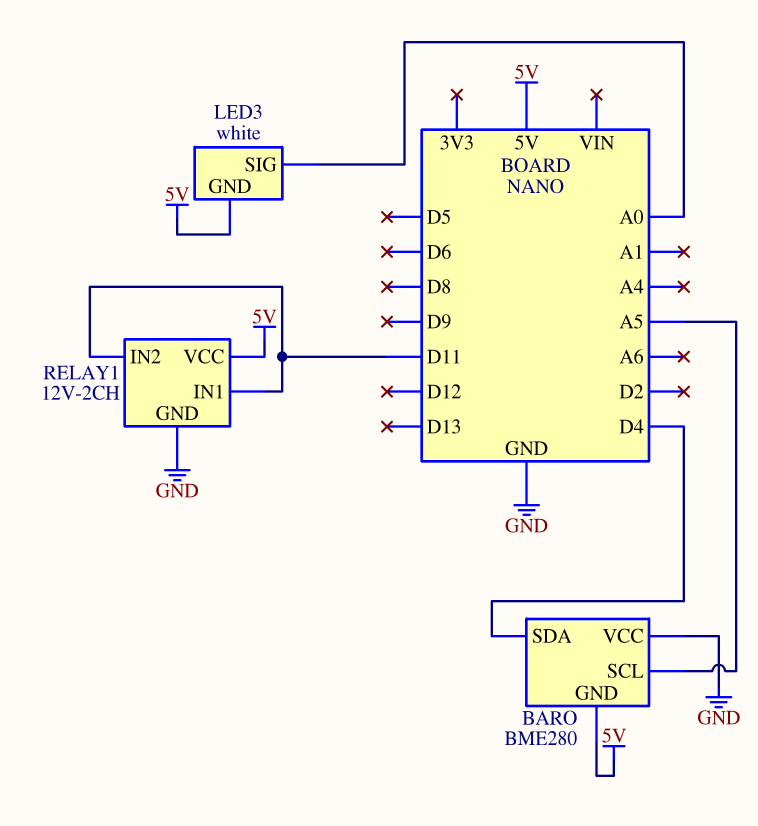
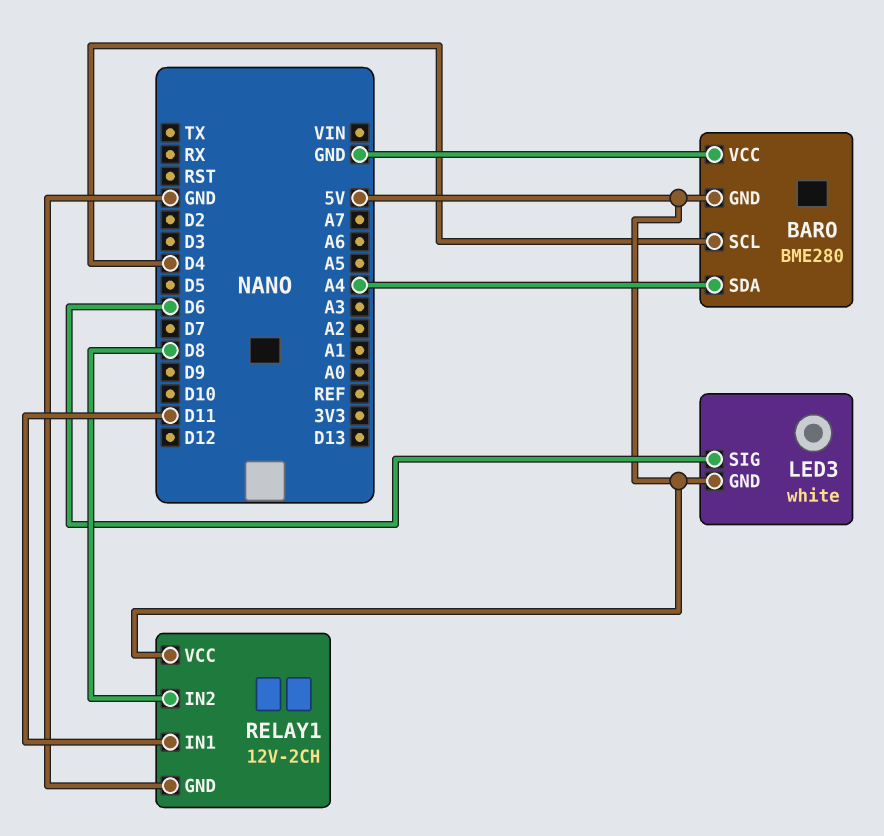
BARO pin SCL: A5 -> D4
BARO pin SDA: D4 -> A4
LED3 pin SIG: A0 -> D6
RELAY1 pin IN2: D11 -> D8

